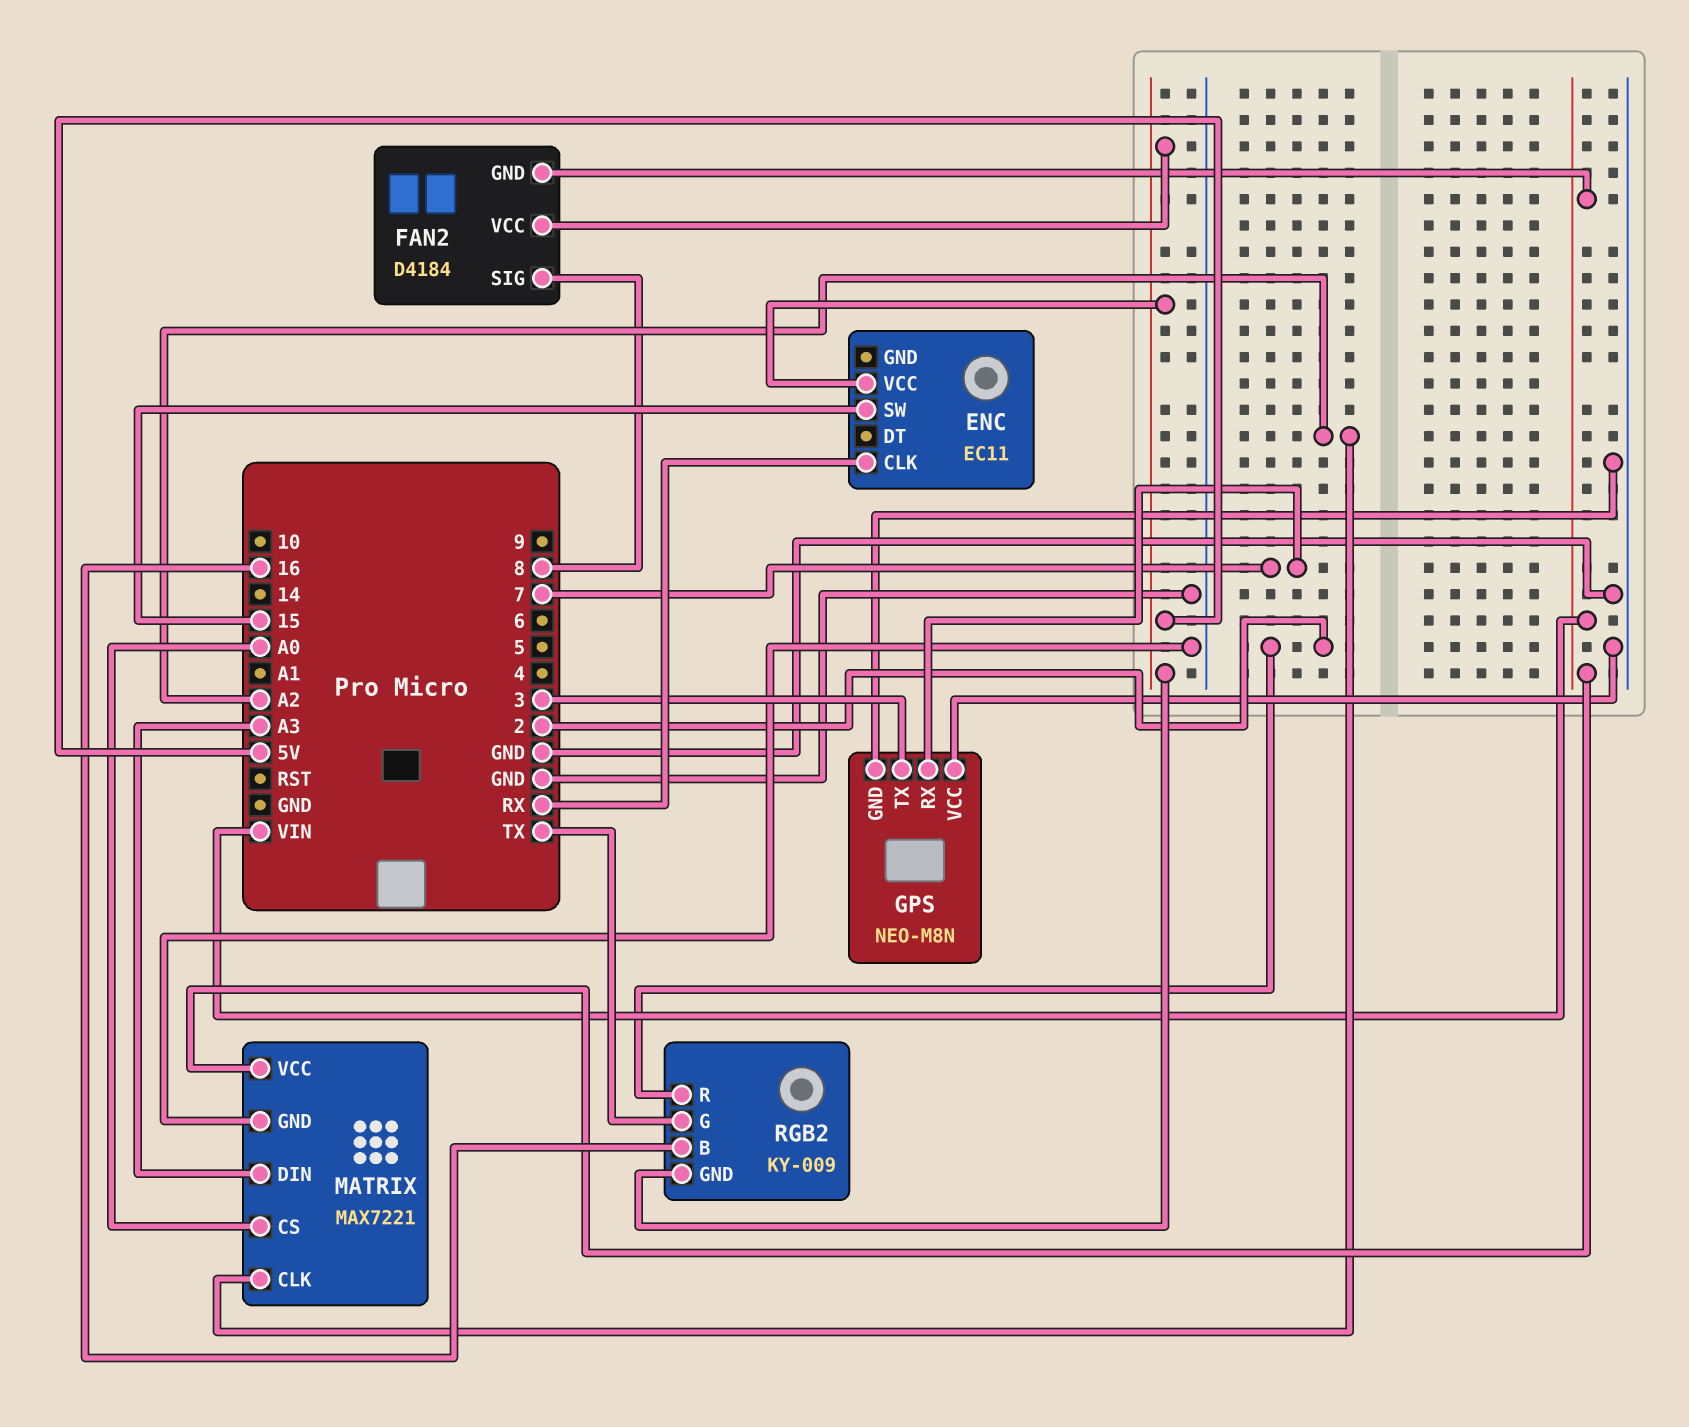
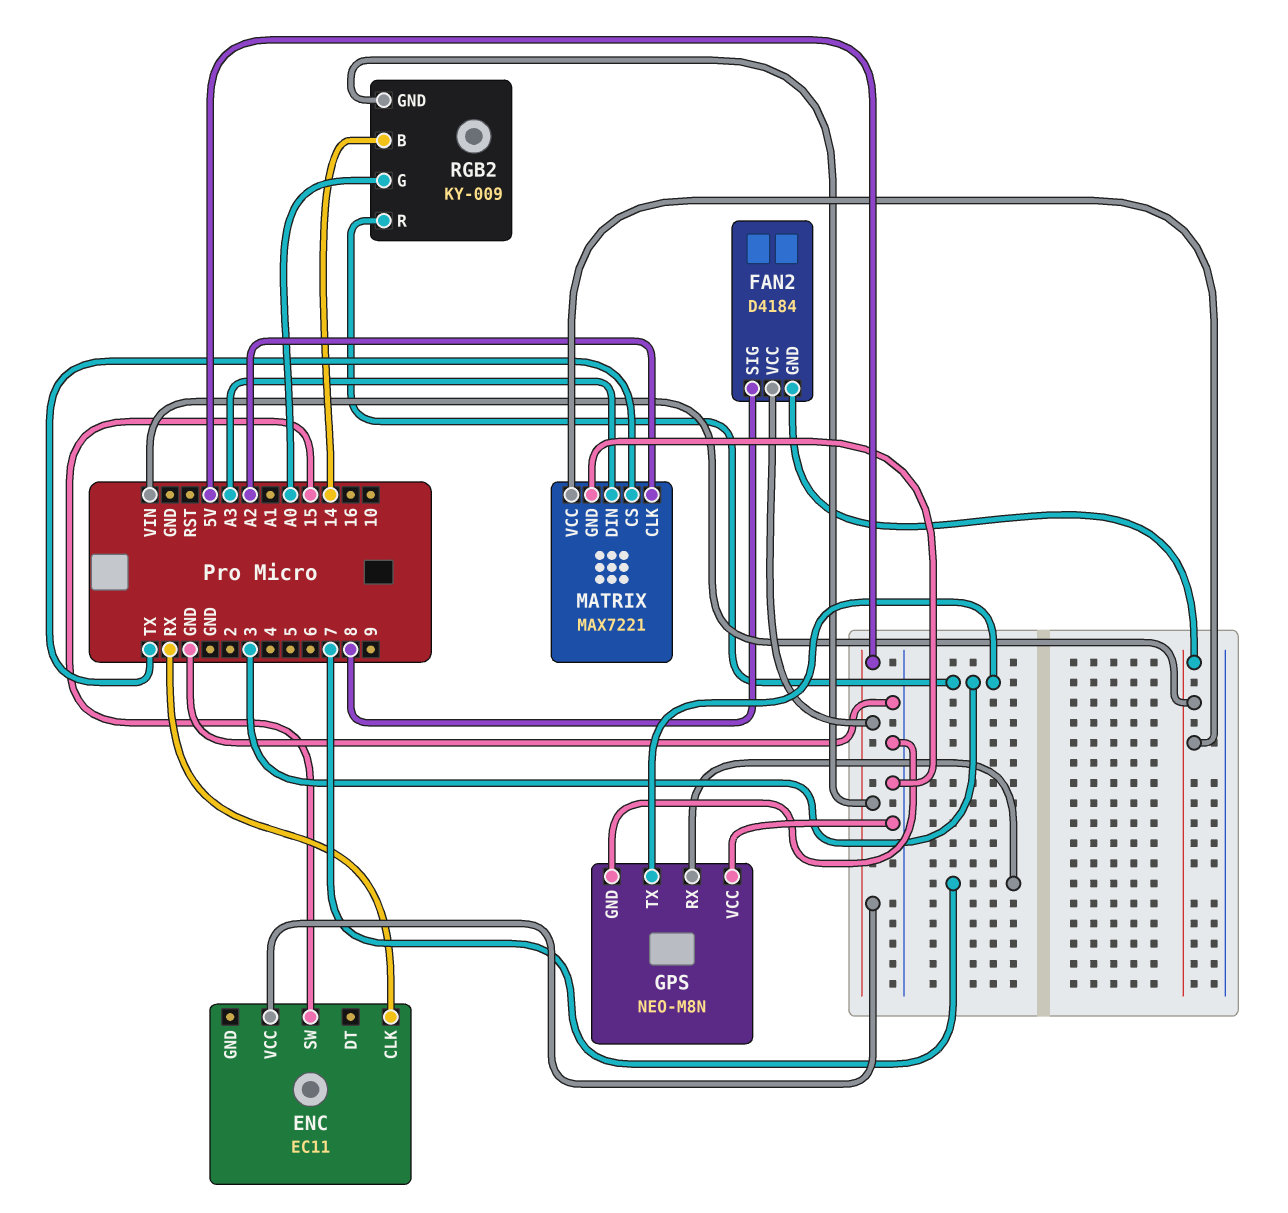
MATRIX pin CS: A0 -> TX
RGB2 pin B: 16 -> 14
RGB2 pin G: TX -> A0
RGB2 pin R: 2 -> 3

